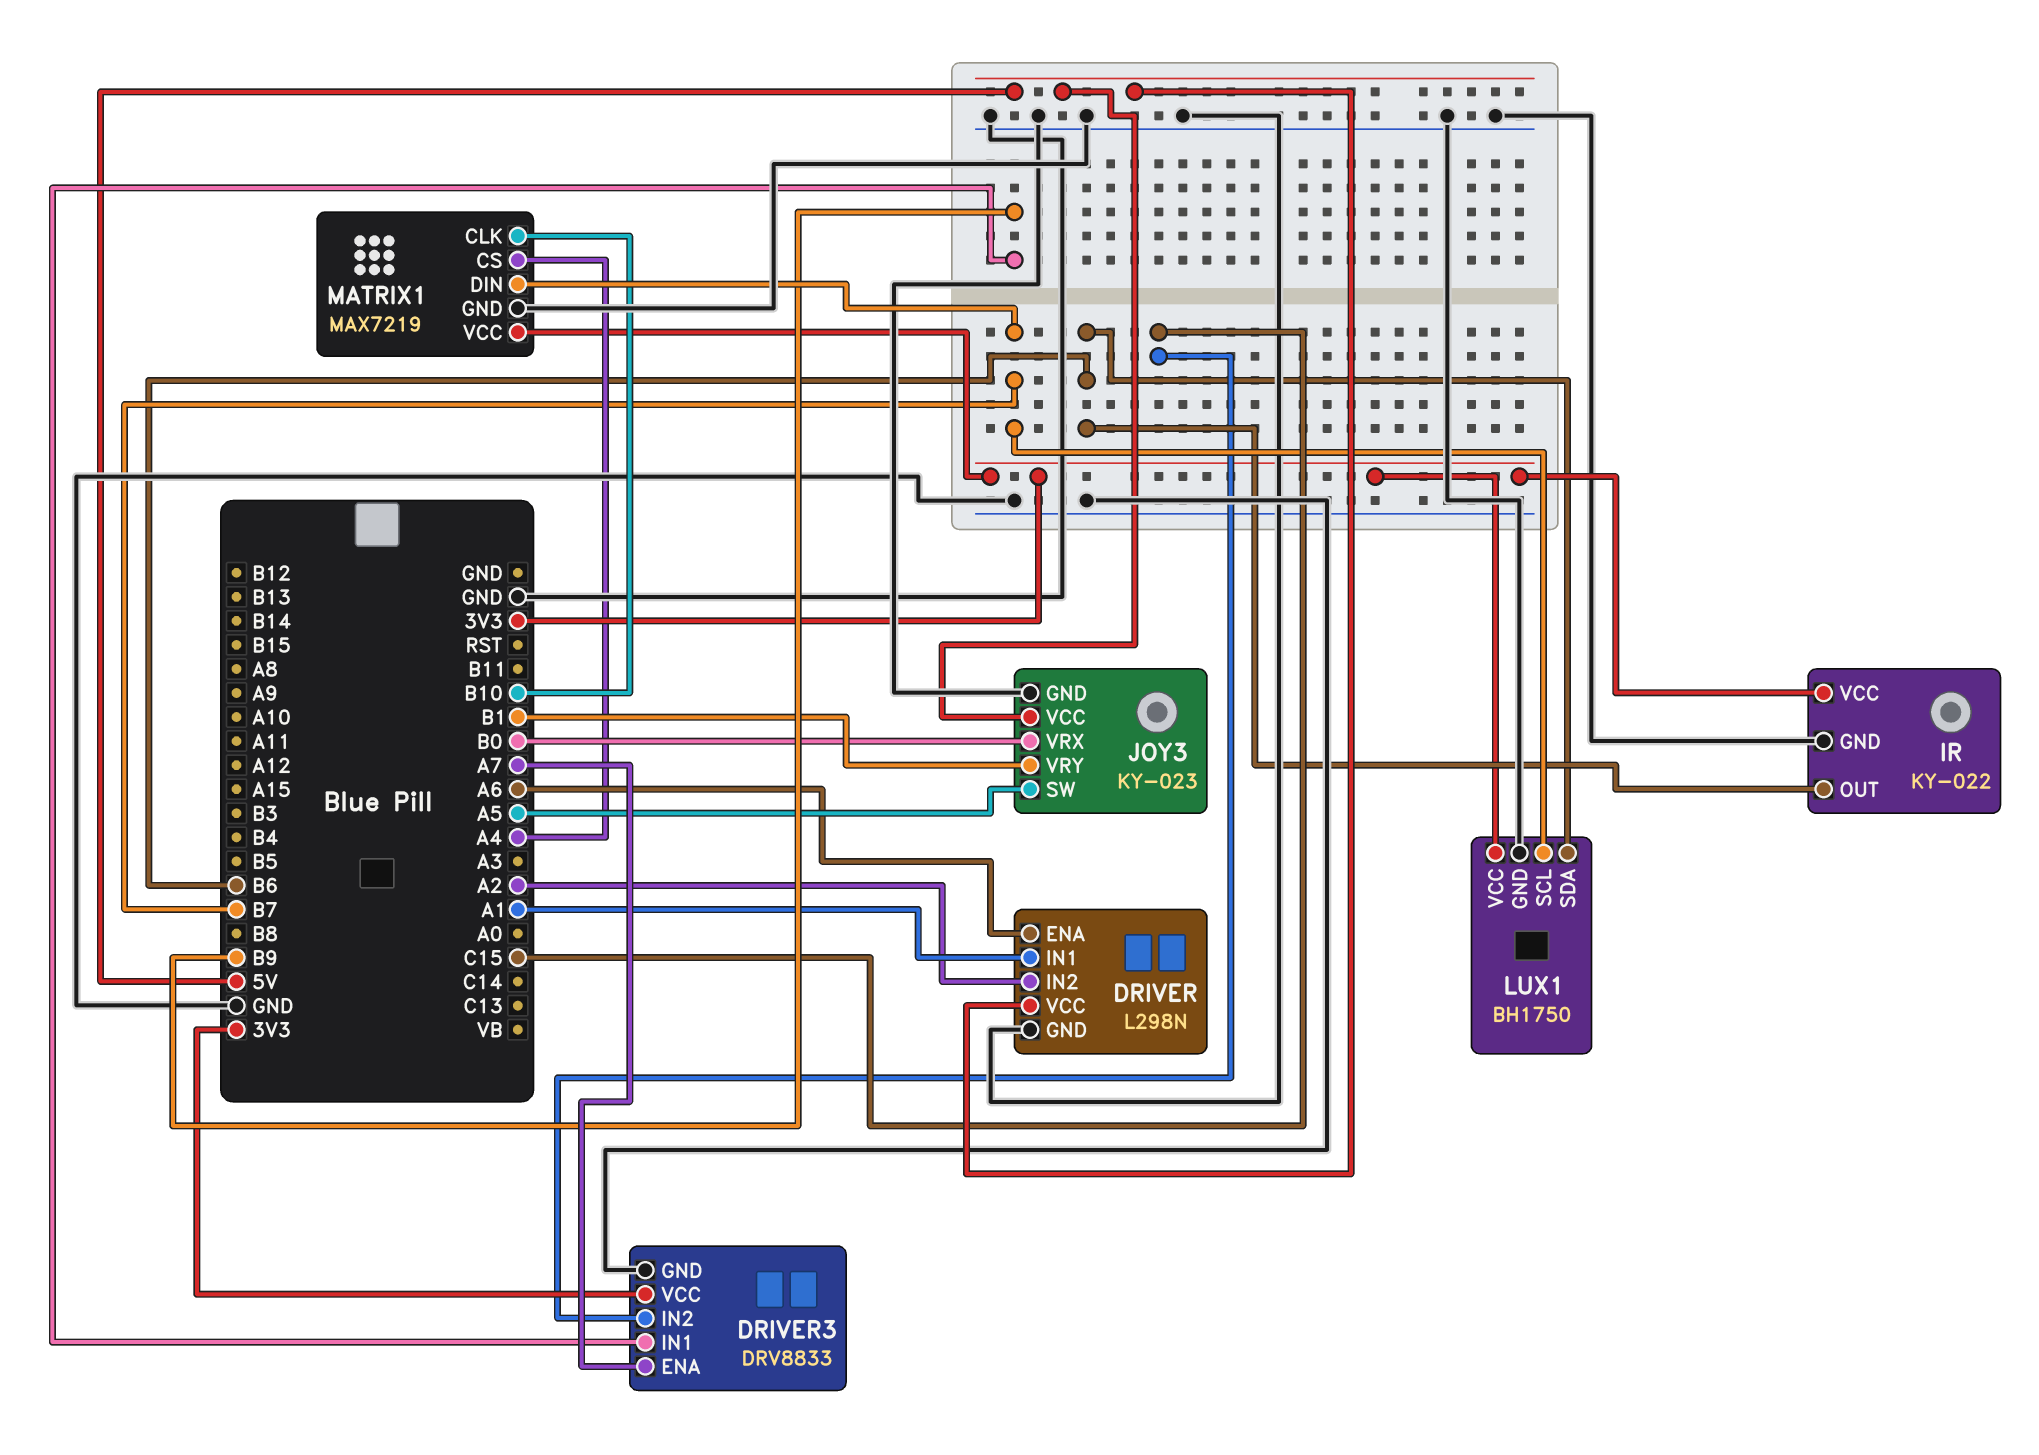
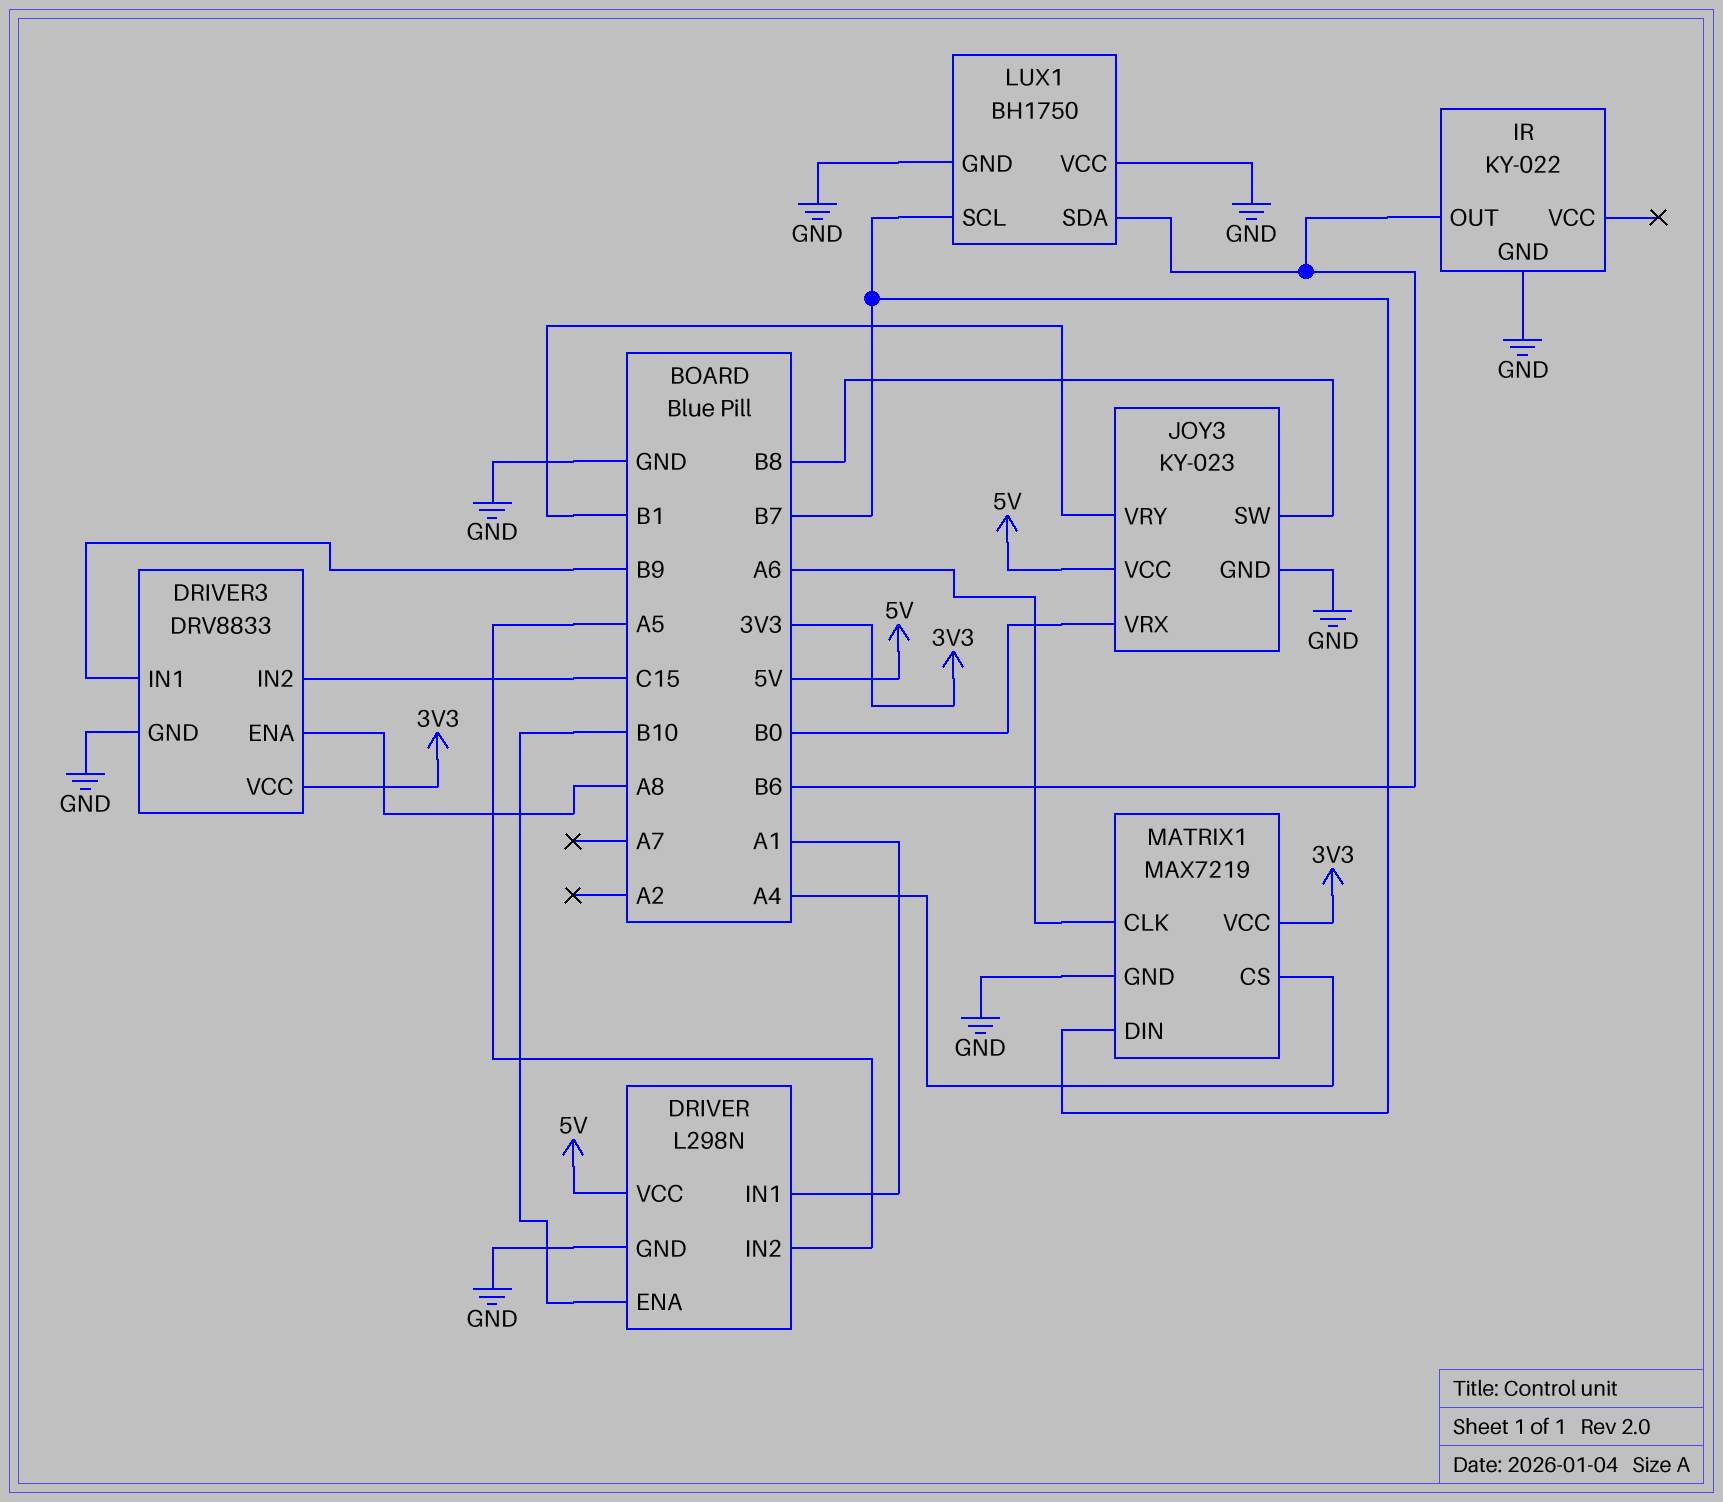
DRIVER pin ENA: A6 -> B10
DRIVER pin IN2: A2 -> A5
DRIVER3 pin ENA: A7 -> A8
IR pin VCC: 3V3 -> none
JOY3 pin SW: A5 -> B8
LUX1 pin VCC: 3V3 -> GND
MATRIX1 pin CLK: B10 -> A6

